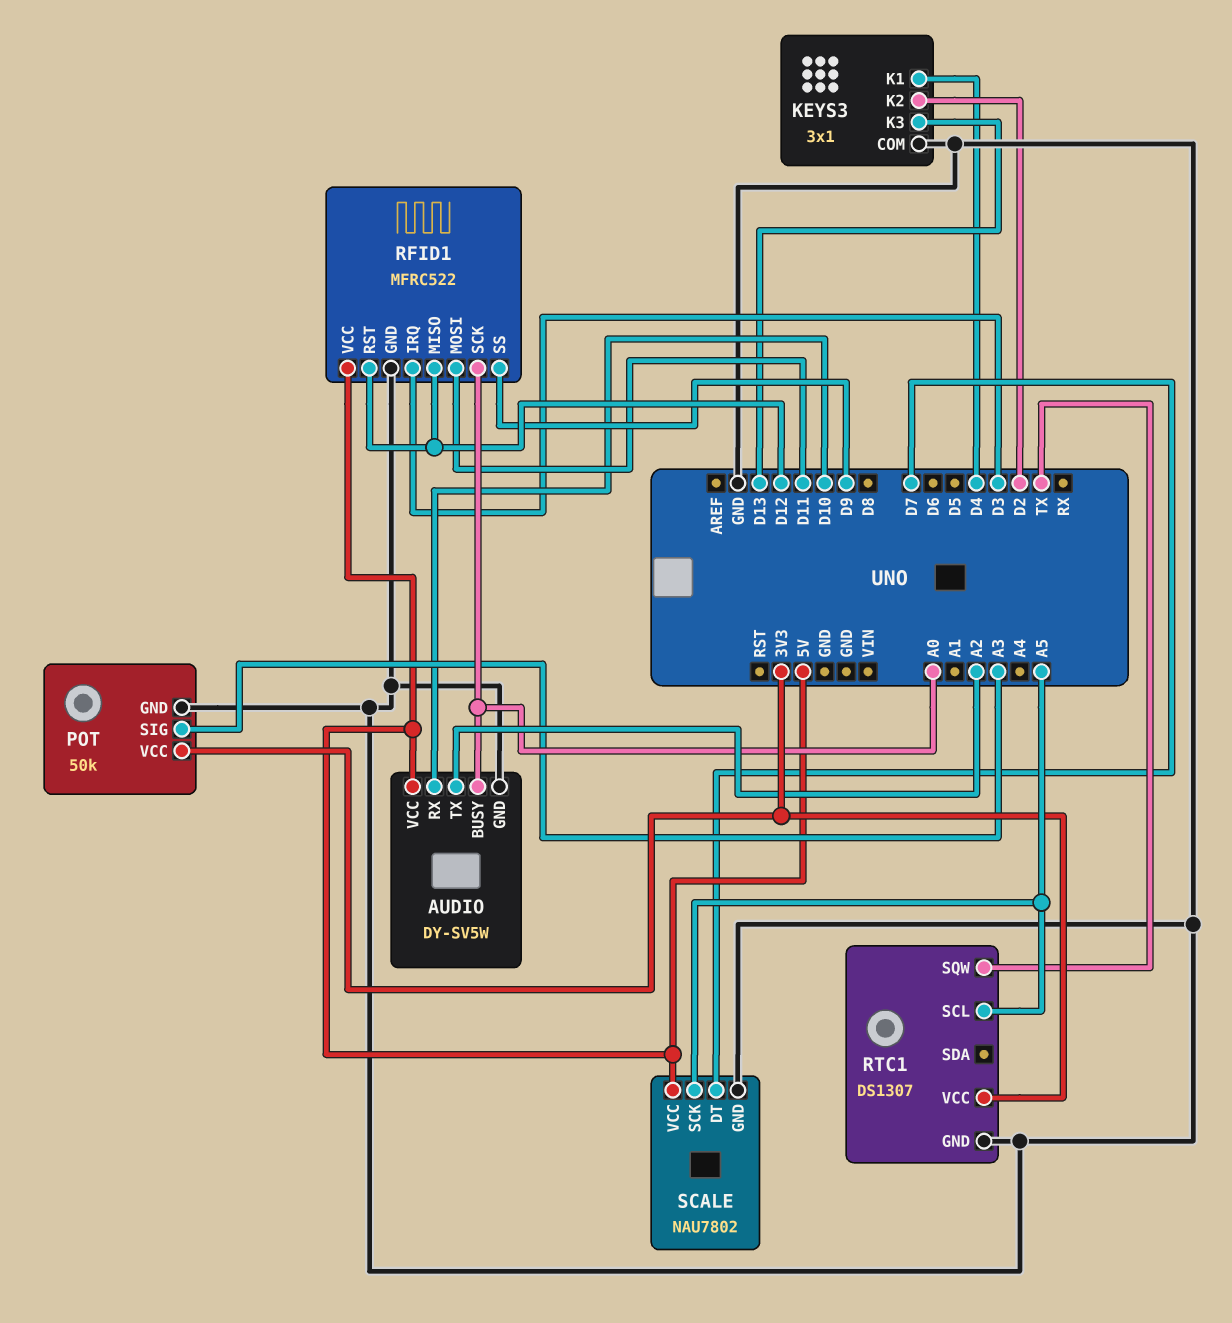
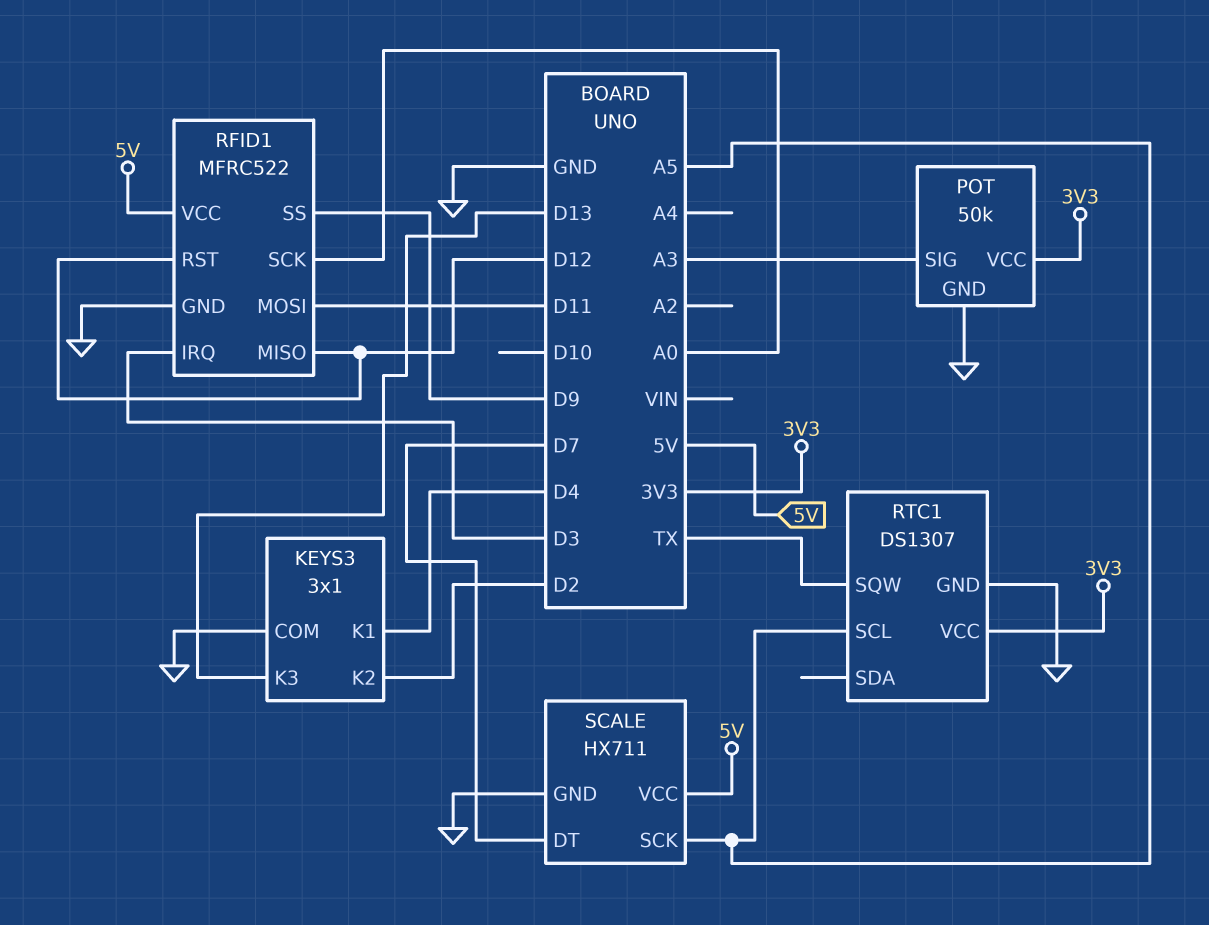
AUDIO: DY-SV5W -> none
AUDIO pin BUSY: A0 -> none
AUDIO pin GND: GND -> none
AUDIO pin RX: D10 -> none
AUDIO pin TX: A2 -> none
AUDIO pin VCC: 5V -> none
SCALE: NAU7802 -> HX711

